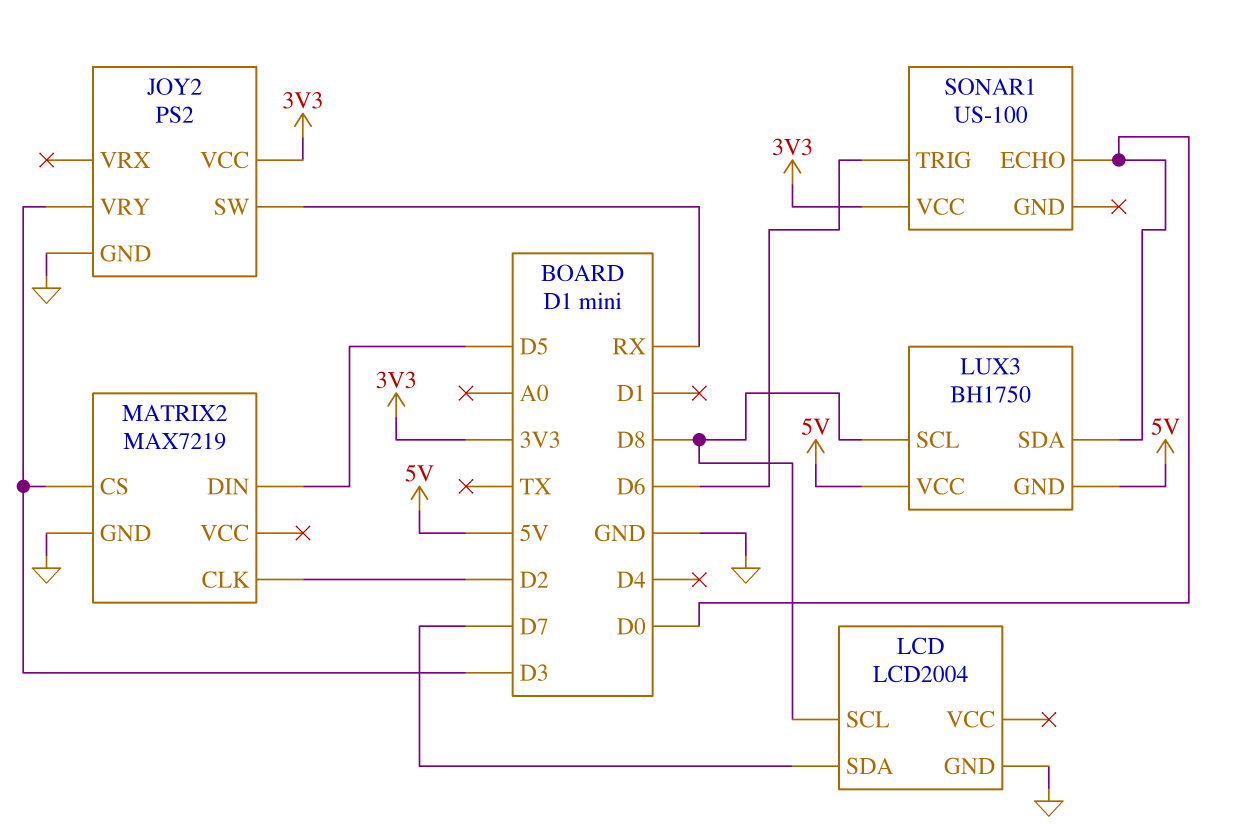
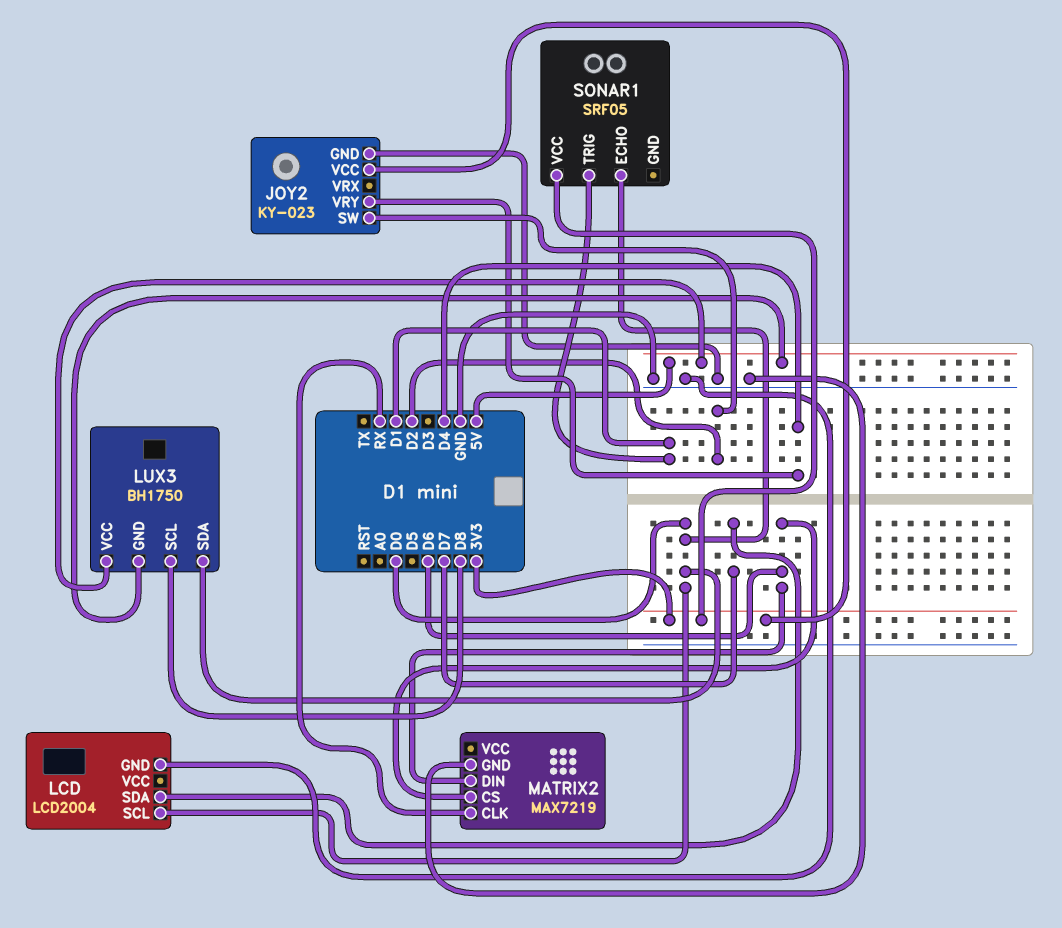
JOY2: PS2 -> KY-023
JOY2 pin SW: RX -> D2
JOY2 pin VRY: D3 -> D4
LCD pin SCL: D8 -> D0
MATRIX2 pin CLK: D2 -> RX
MATRIX2 pin CS: D3 -> D6
MATRIX2 pin DIN: D5 -> D6
SONAR1: US-100 -> SRF05
SONAR1 pin TRIG: D6 -> D1

